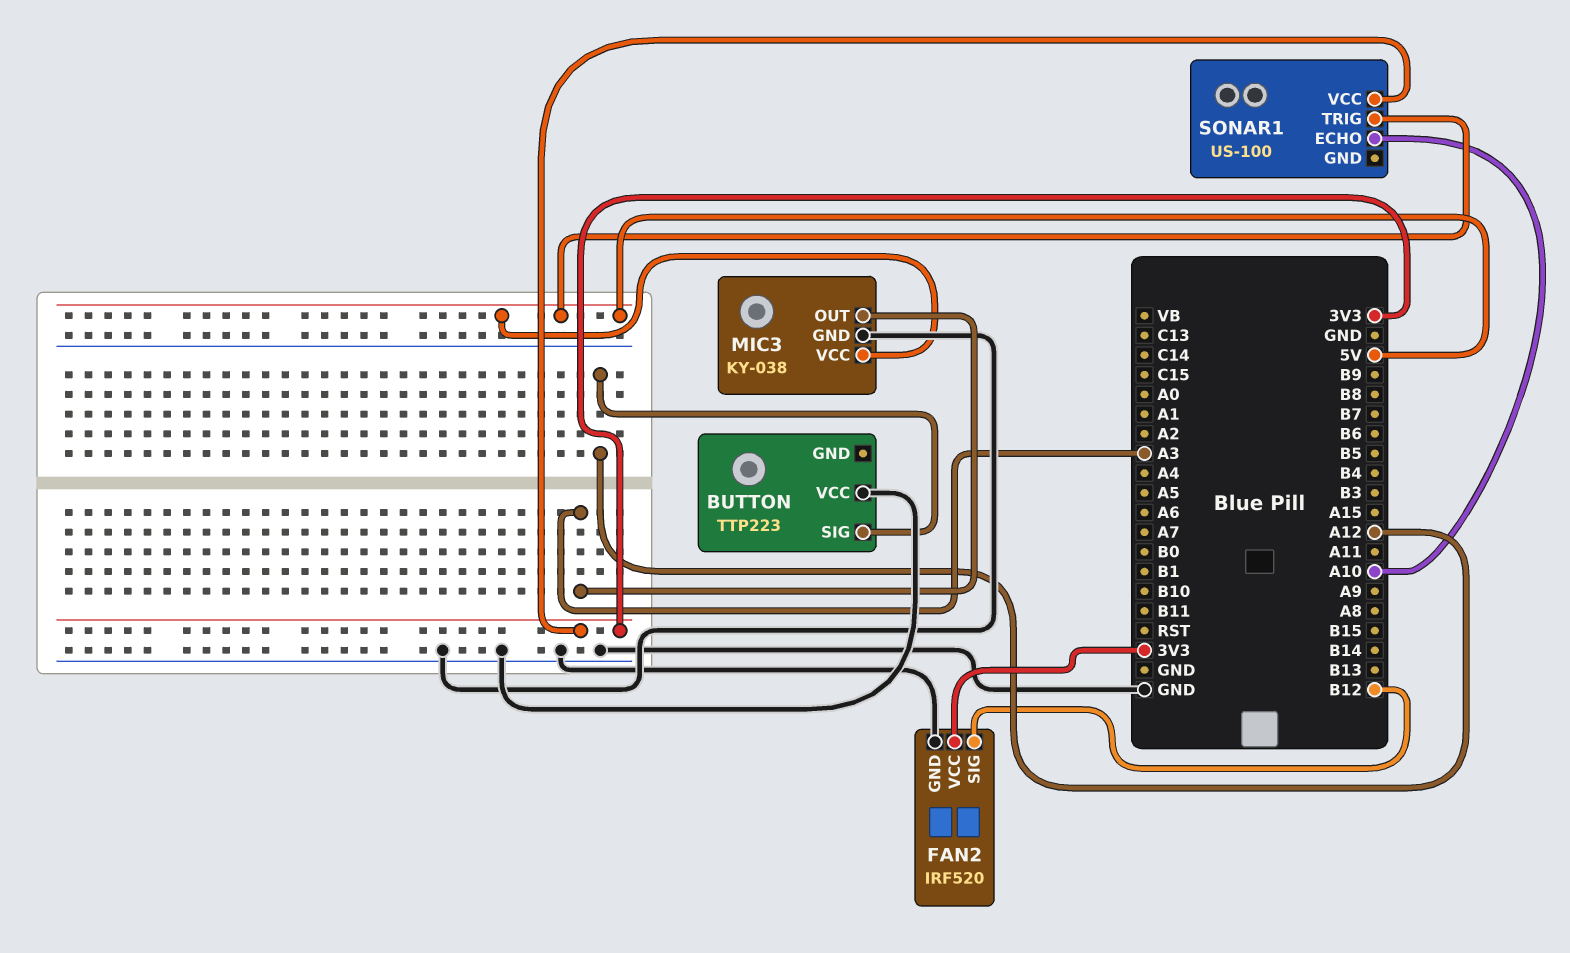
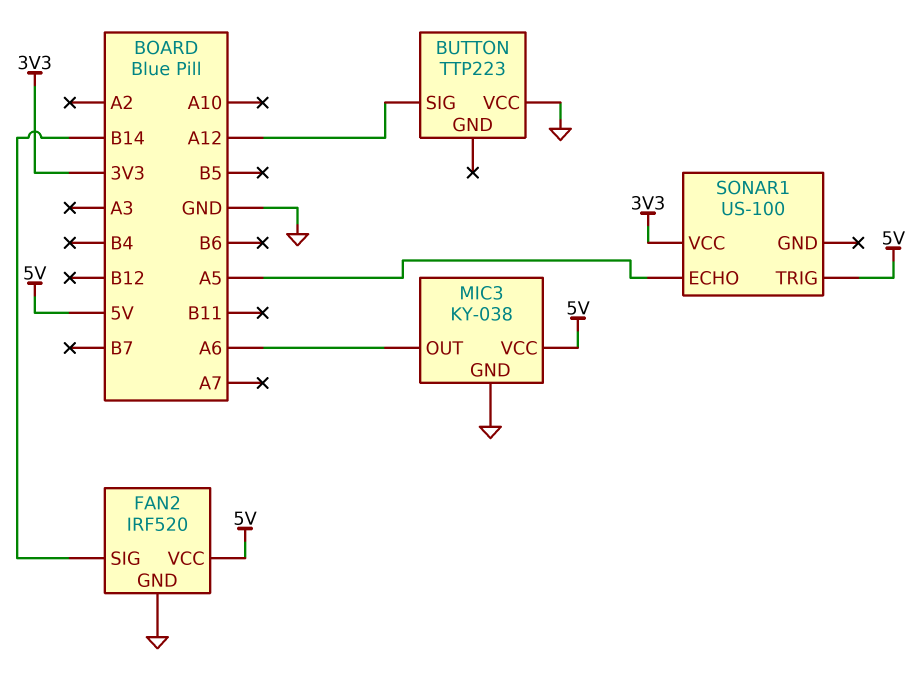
FAN2 pin SIG: B12 -> B14
FAN2 pin VCC: 3V3 -> 5V
MIC3 pin OUT: A3 -> A6
SONAR1 pin ECHO: A10 -> A5

